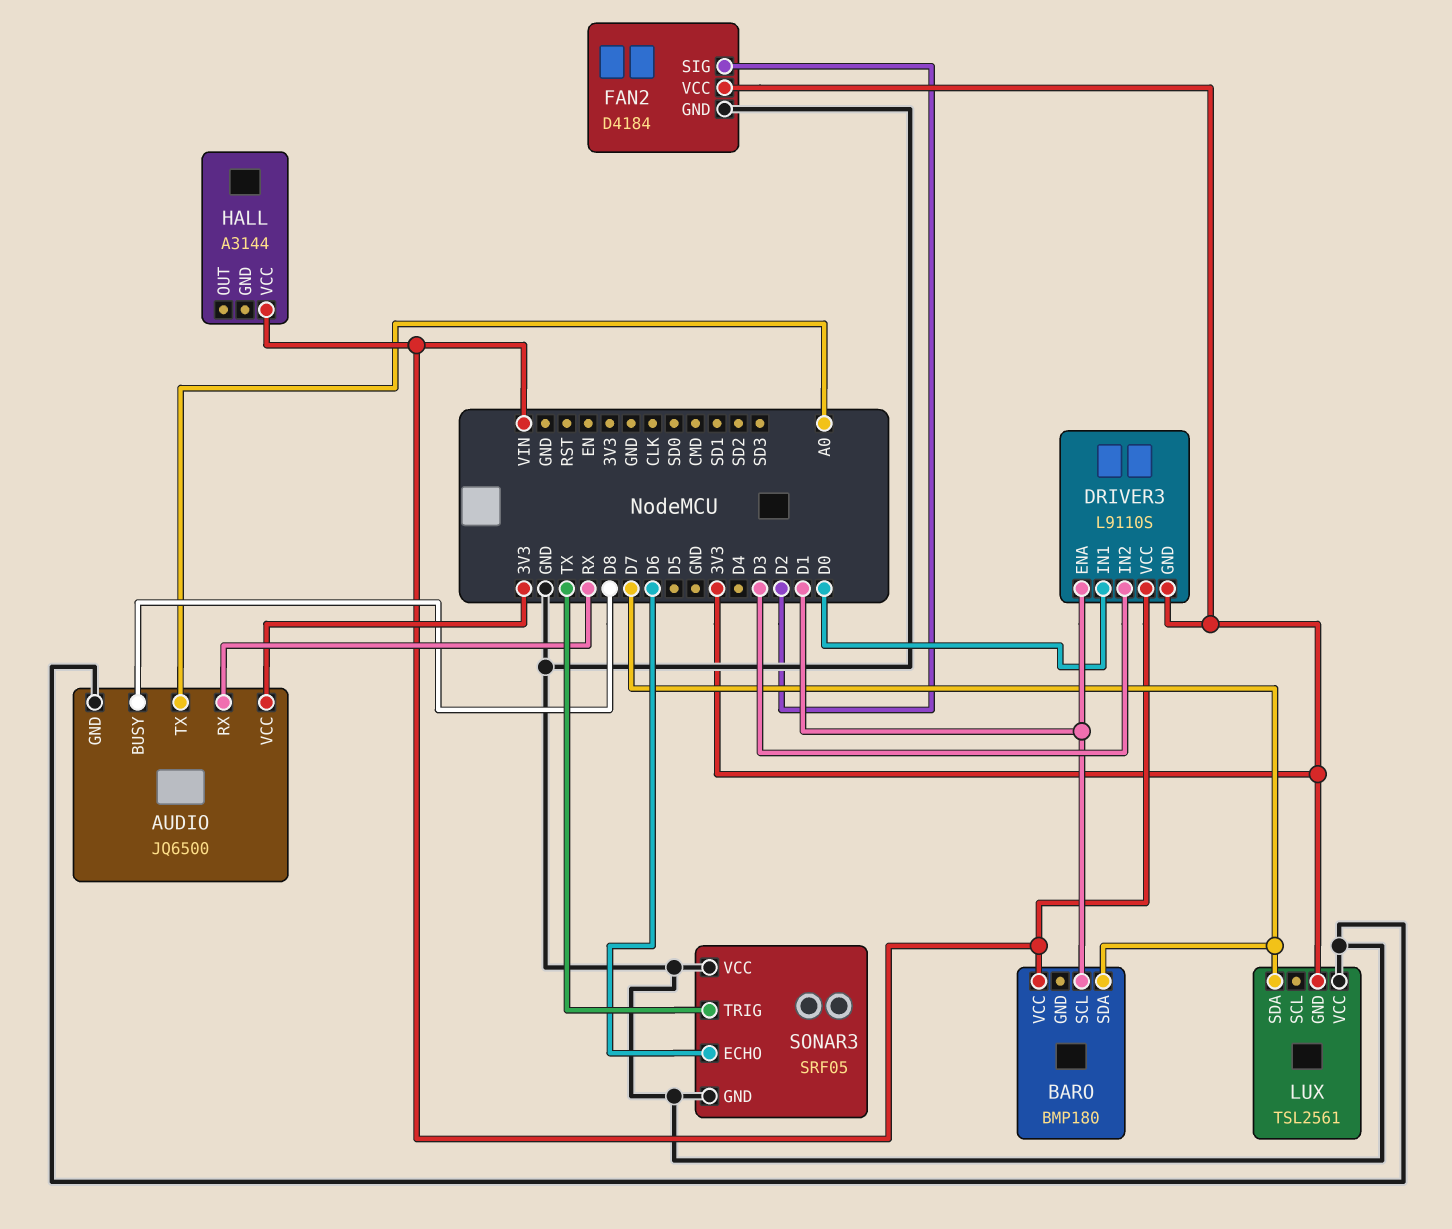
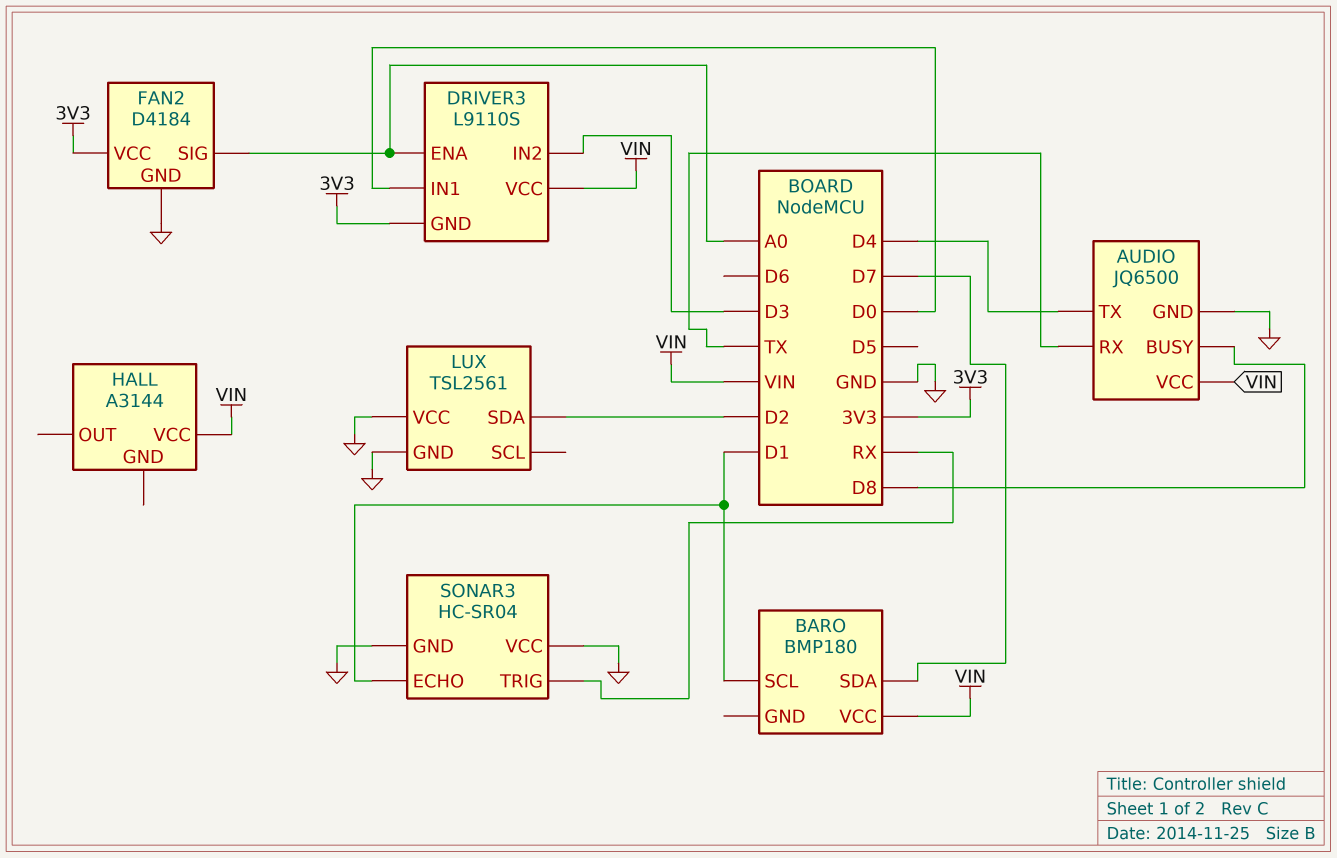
AUDIO pin RX: RX -> TX
AUDIO pin TX: A0 -> D4
AUDIO pin VCC: 3V3 -> VIN
DRIVER3 pin ENA: D1 -> A0
FAN2 pin SIG: D2 -> A0
LUX pin GND: 3V3 -> GND
LUX pin SDA: D7 -> D2
SONAR3: SRF05 -> HC-SR04
SONAR3 pin ECHO: D6 -> D1
SONAR3 pin TRIG: TX -> RX

